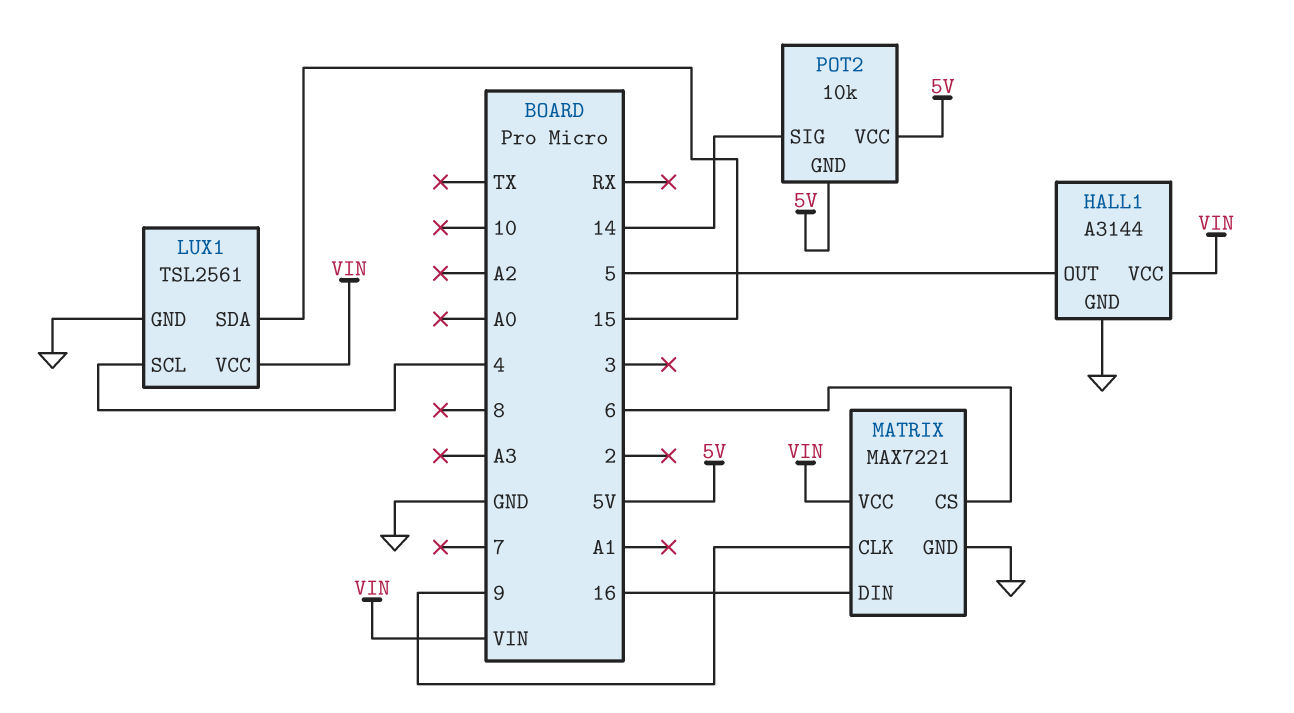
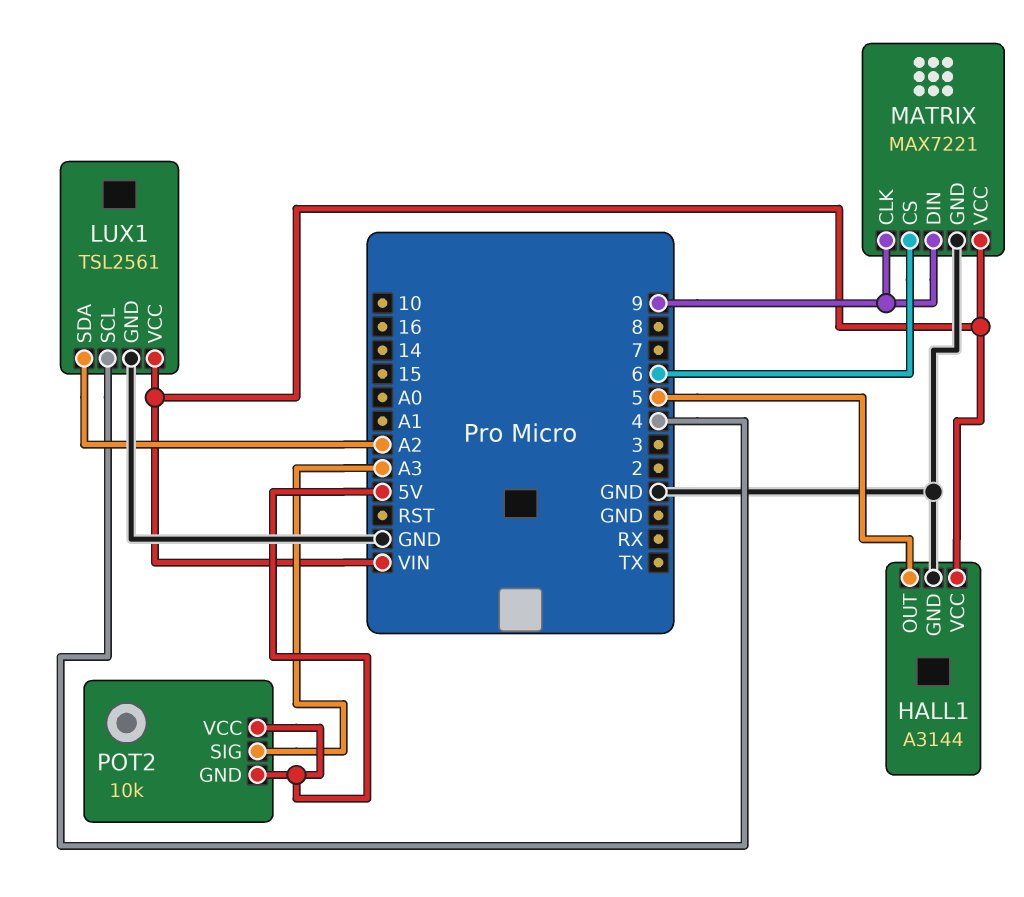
LUX1 pin SDA: 15 -> A2
MATRIX pin DIN: 16 -> 9
POT2 pin SIG: 14 -> A3

